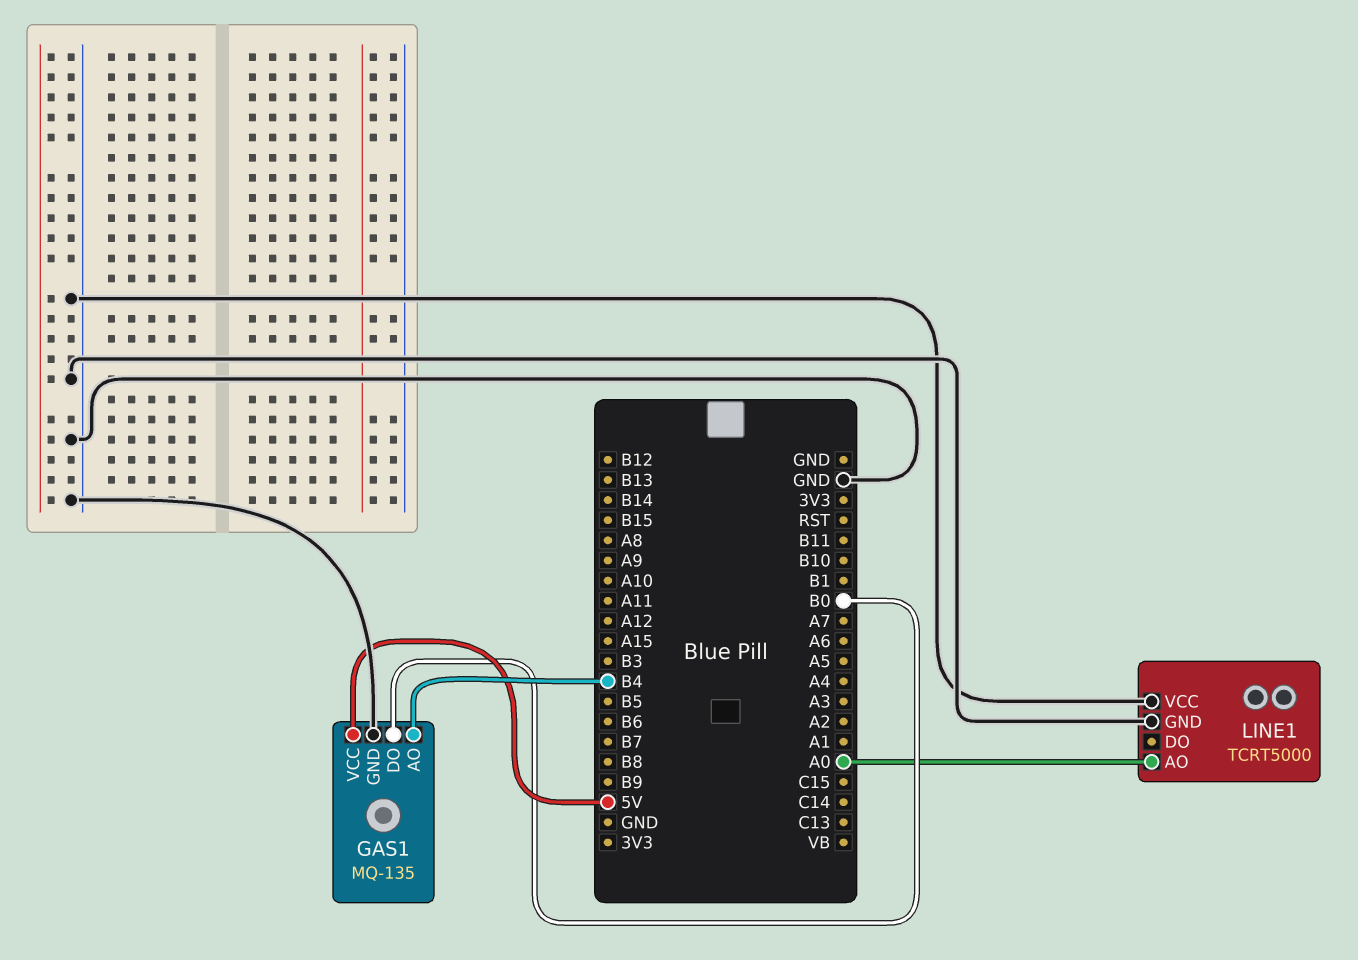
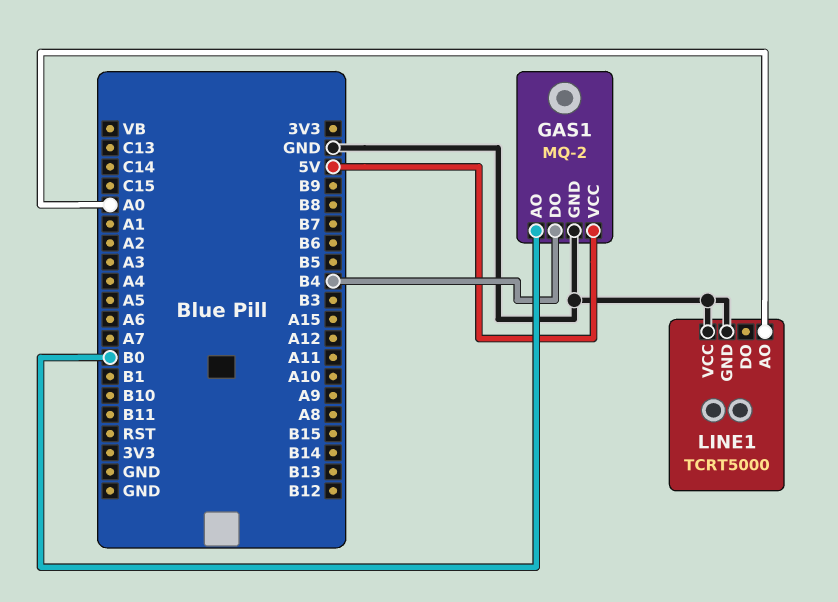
GAS1: MQ-135 -> MQ-2
GAS1 pin AO: B4 -> B0
GAS1 pin DO: B0 -> B4

